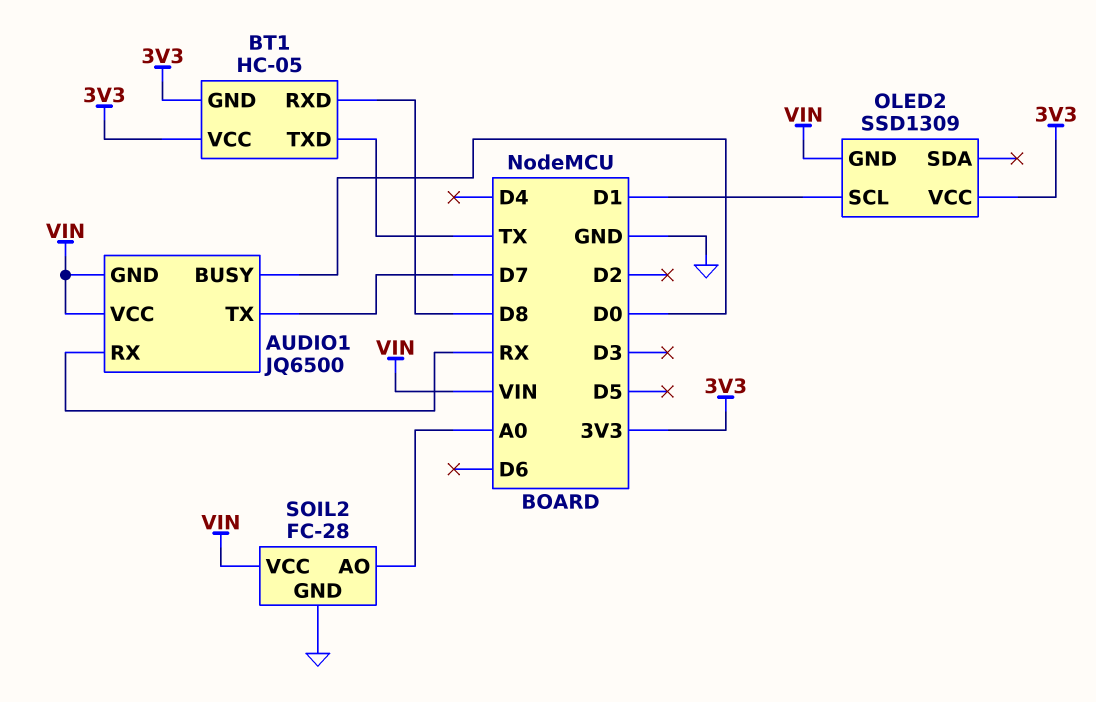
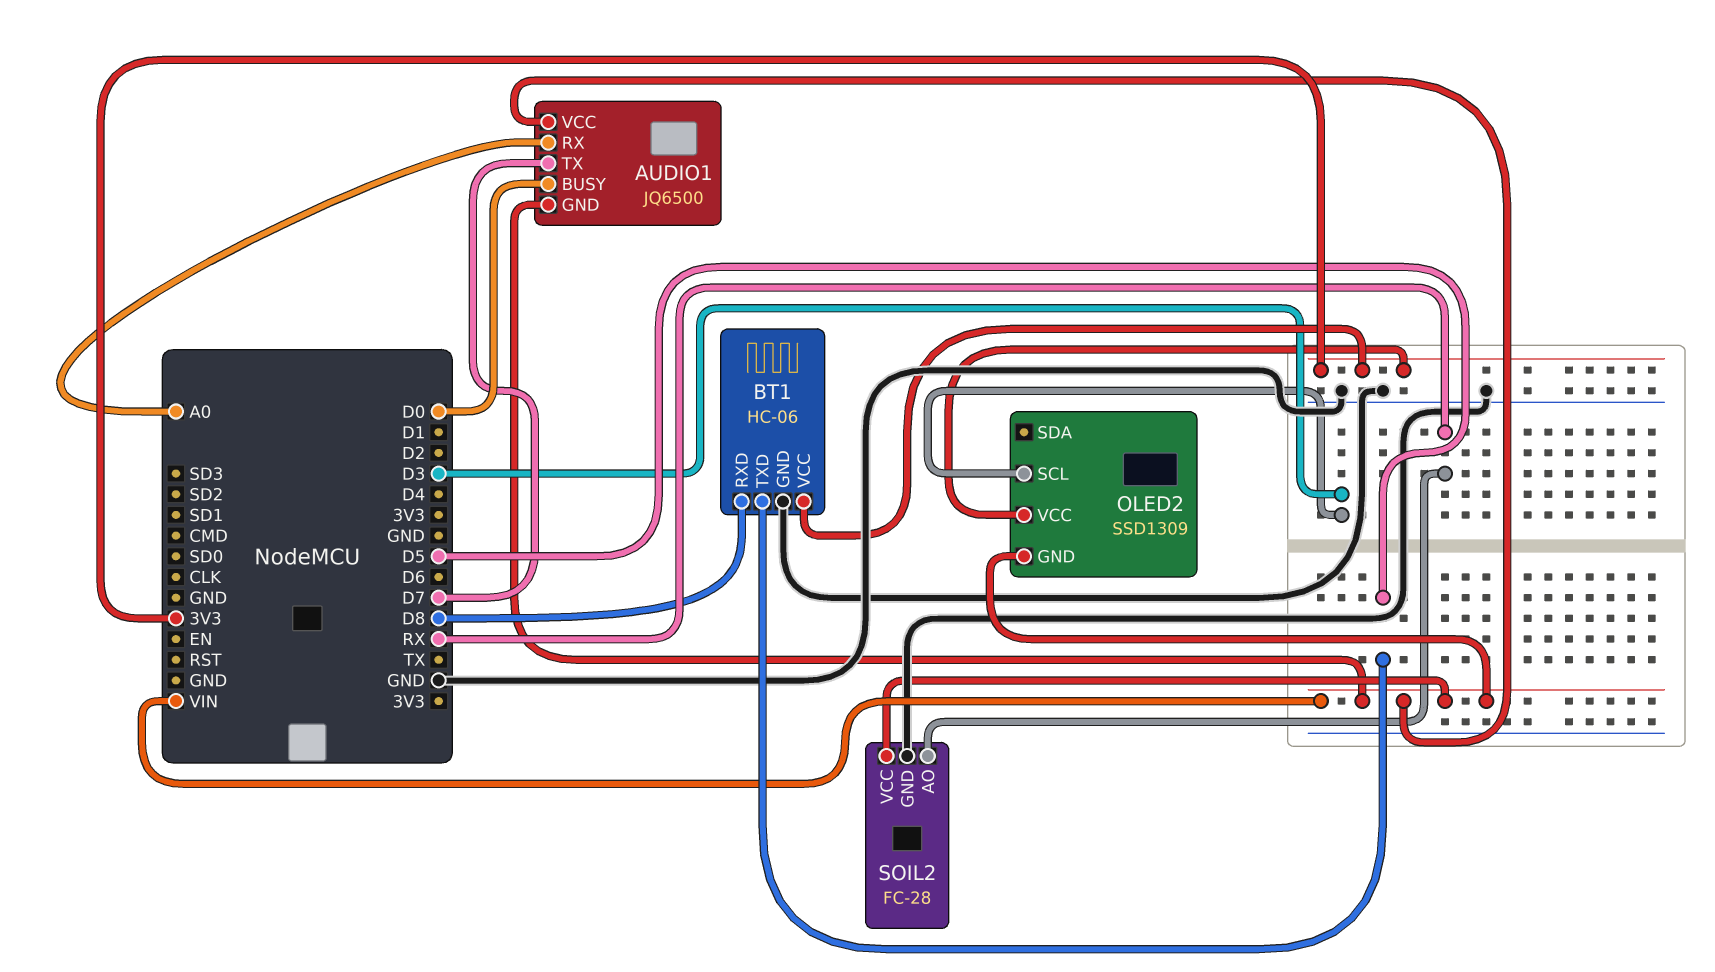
AUDIO1 pin RX: RX -> A0
BT1: HC-05 -> HC-06
BT1 pin GND: 3V3 -> GND
BT1 pin TXD: TX -> D5
OLED2 pin SCL: D1 -> D3
SOIL2 pin AO: A0 -> RX

